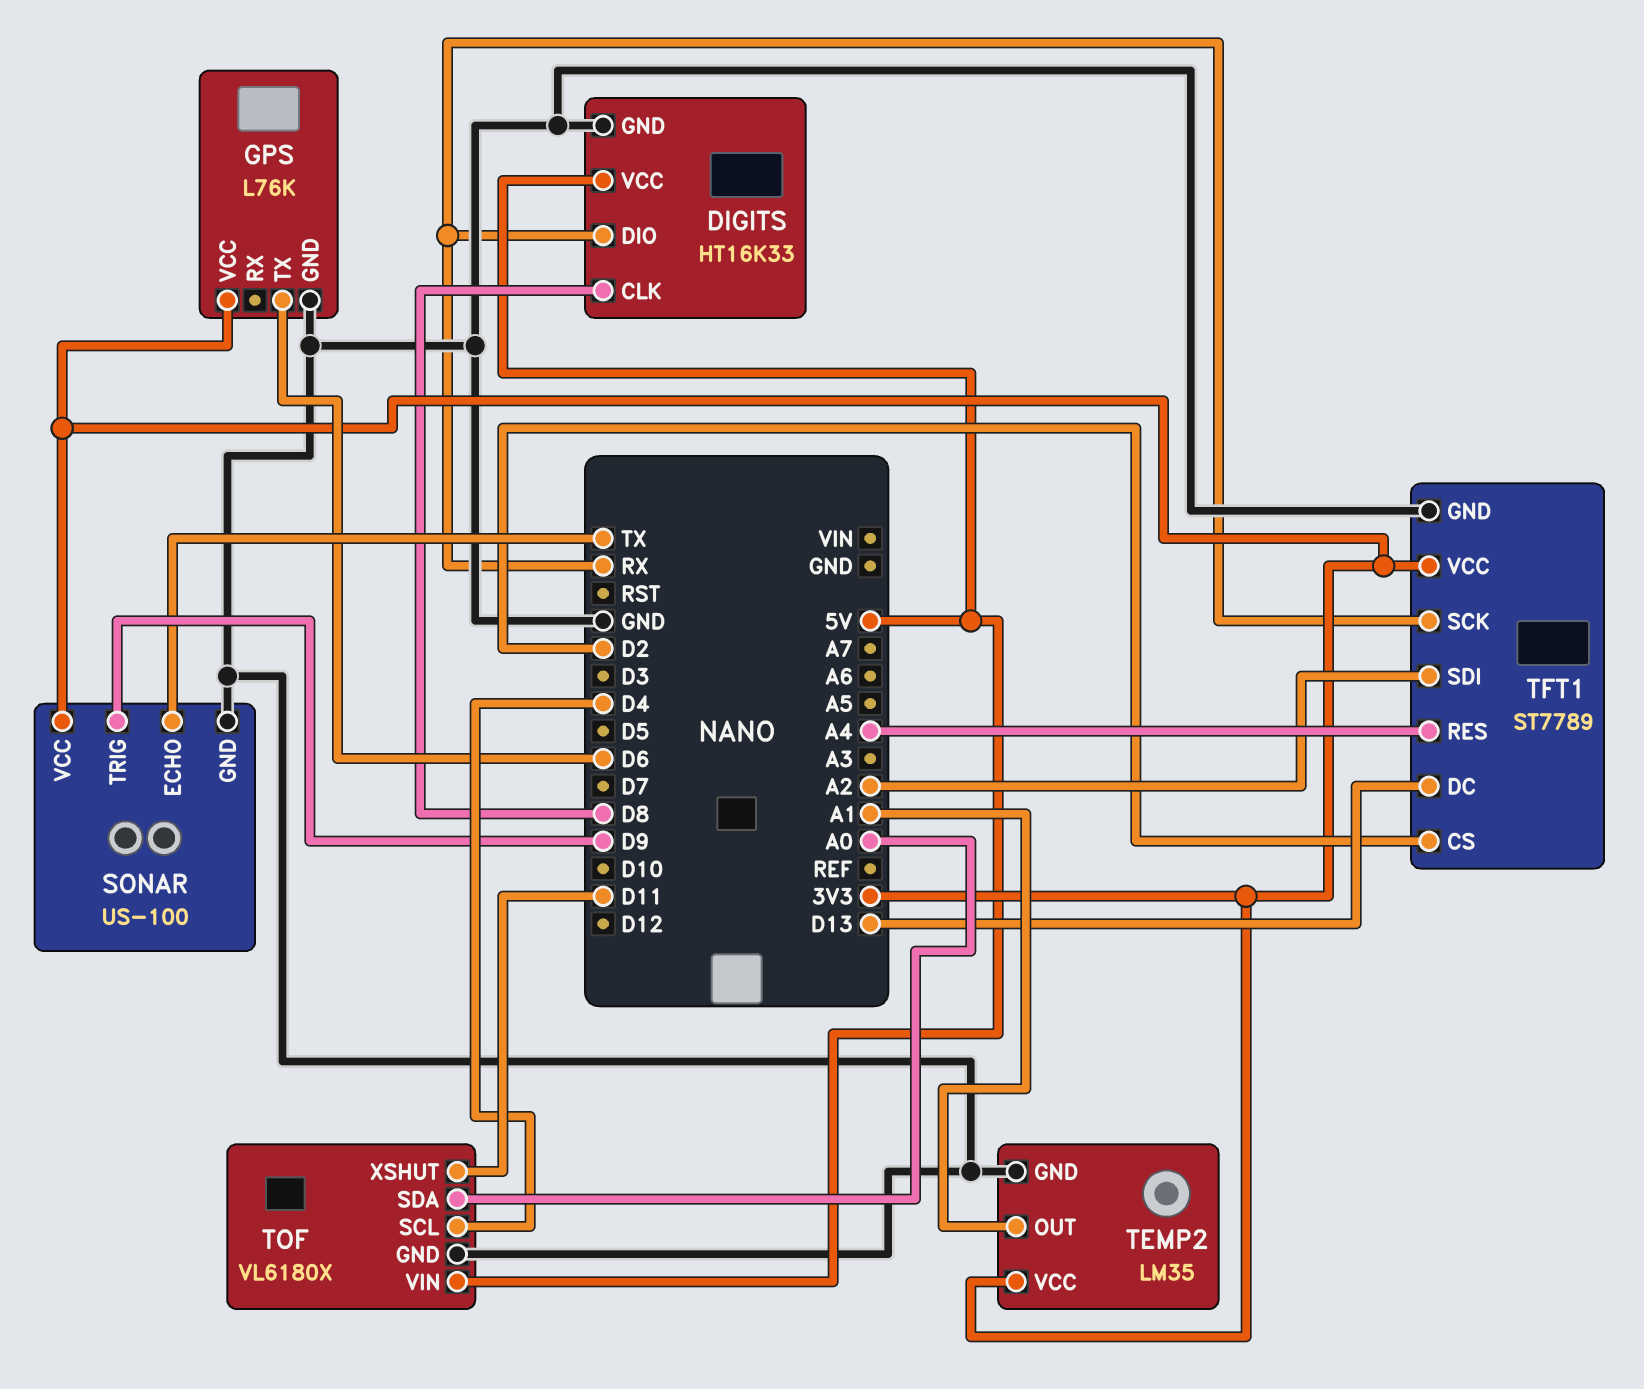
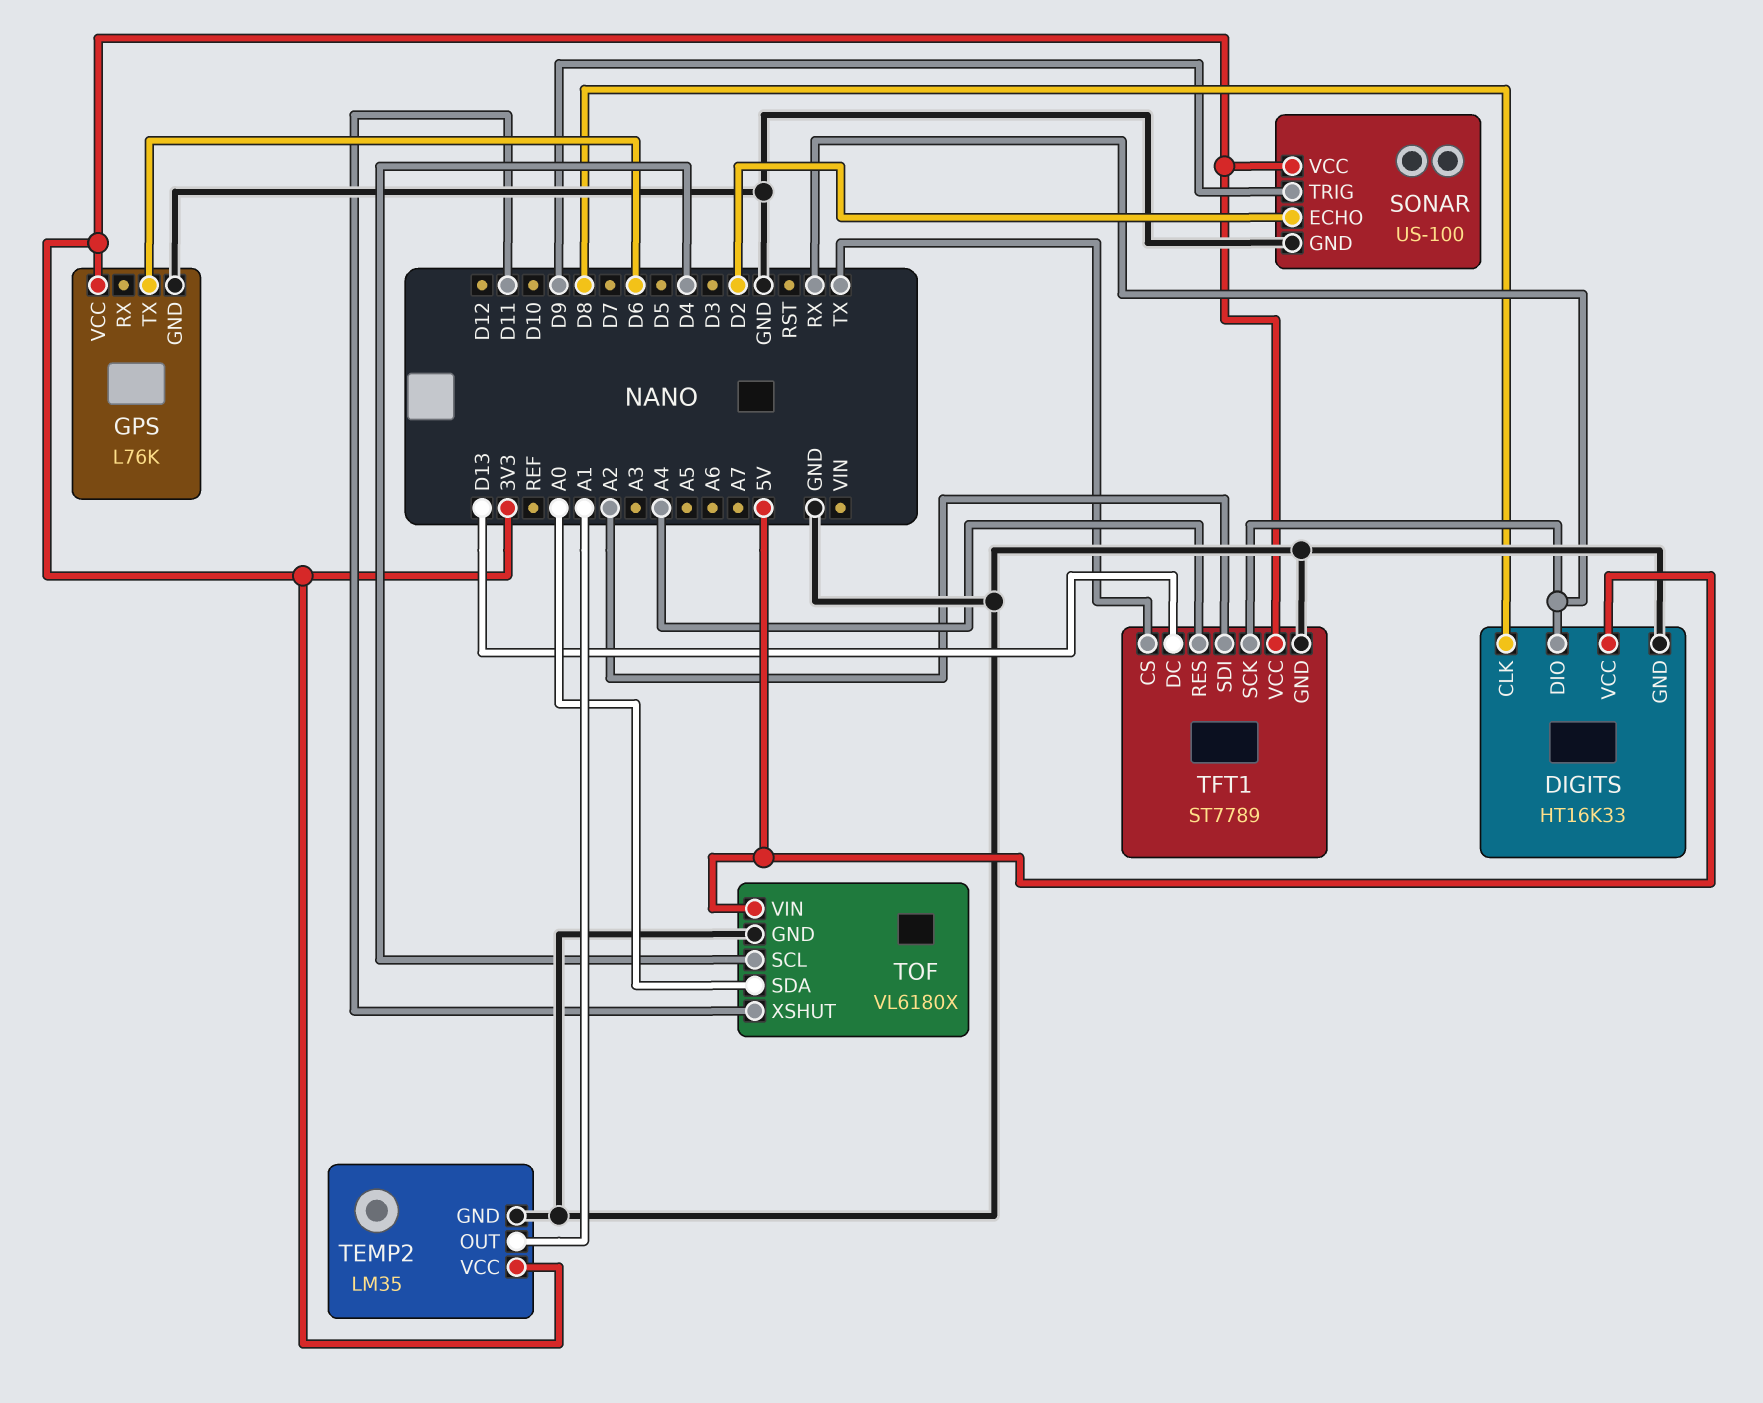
SONAR pin ECHO: TX -> D2
TFT1 pin CS: D2 -> TX

